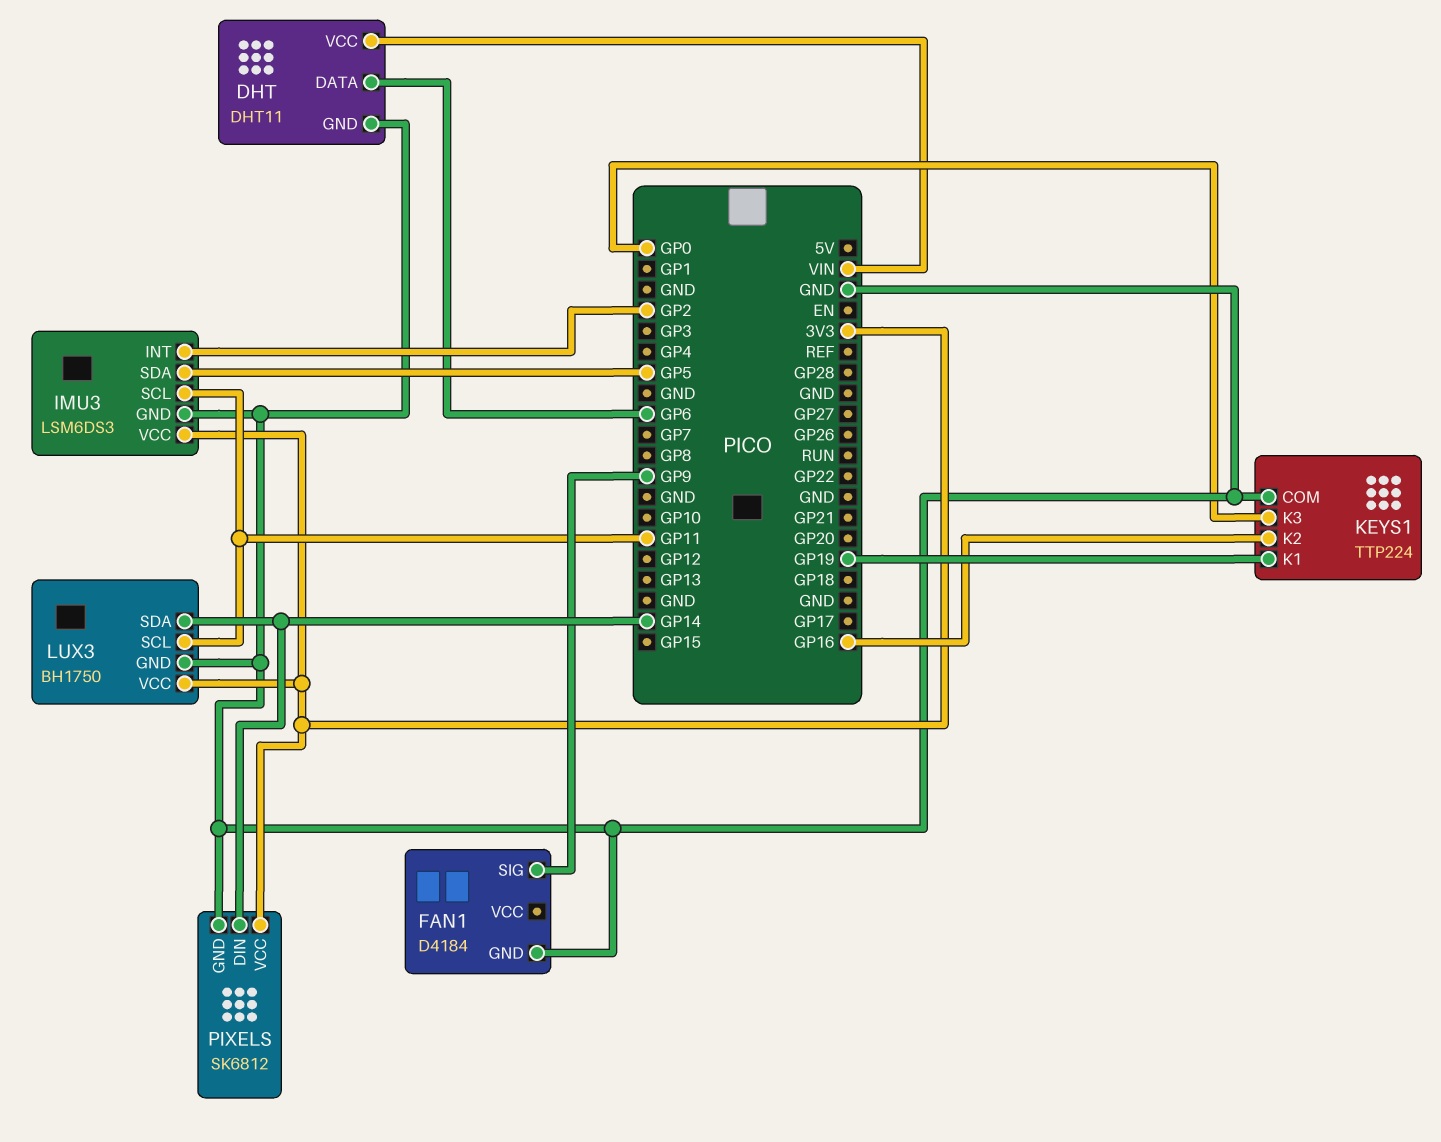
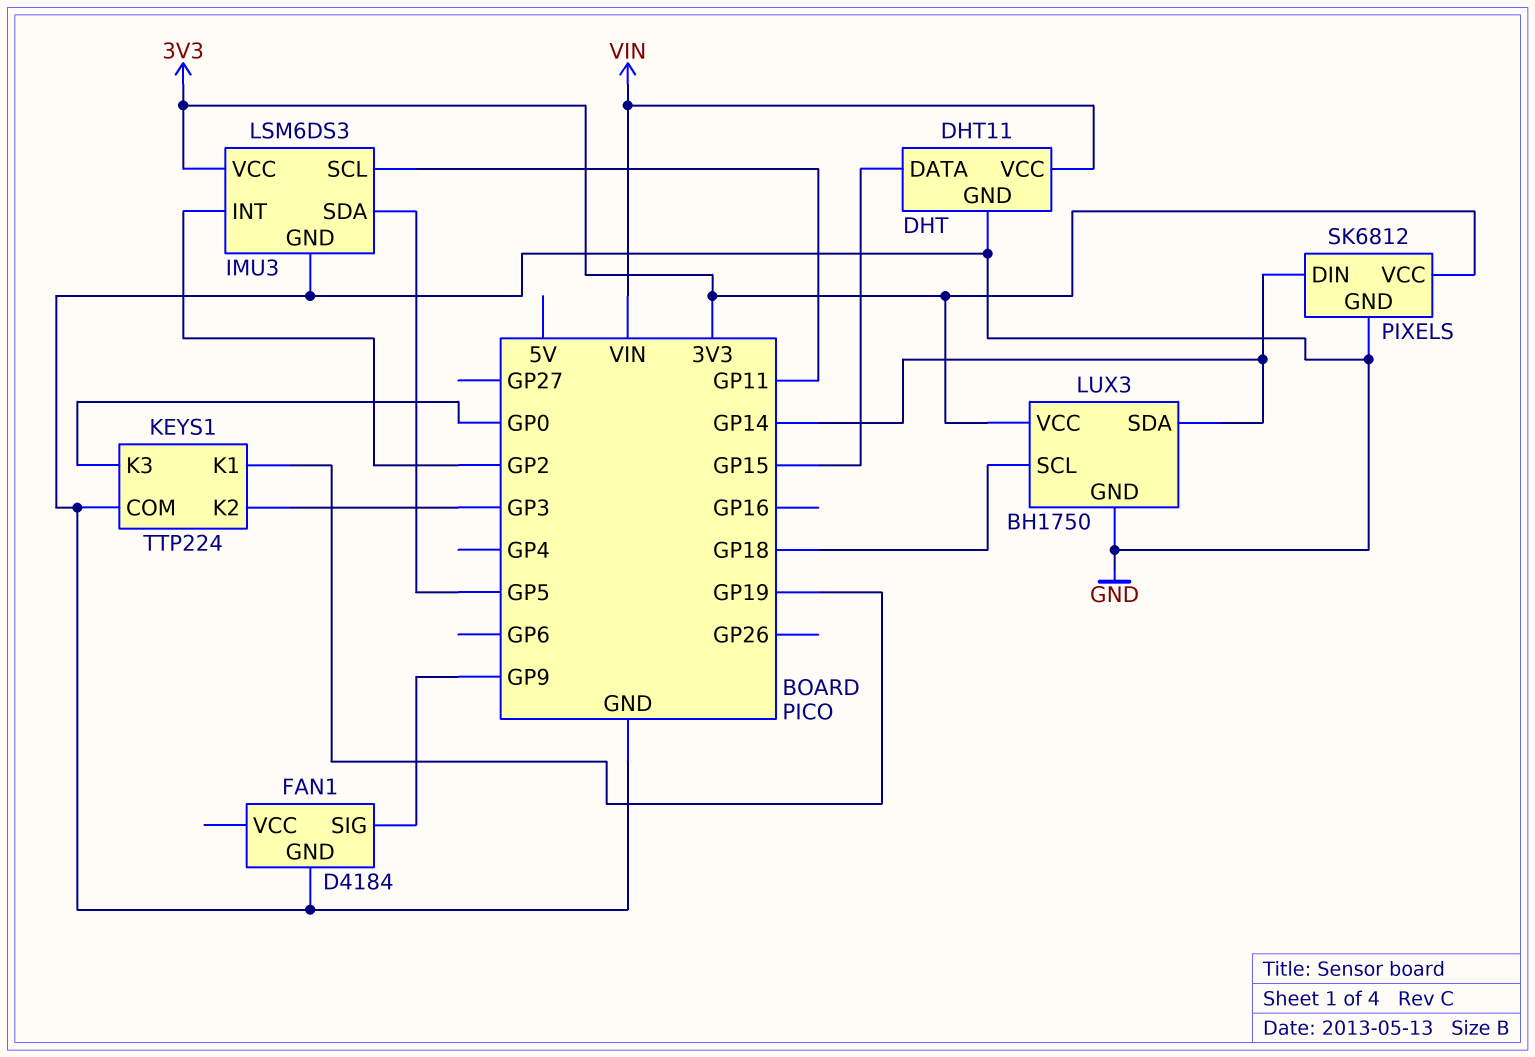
DHT pin DATA: GP6 -> GP15
KEYS1 pin K2: GP16 -> GP3
LUX3 pin SCL: GP11 -> GP18

